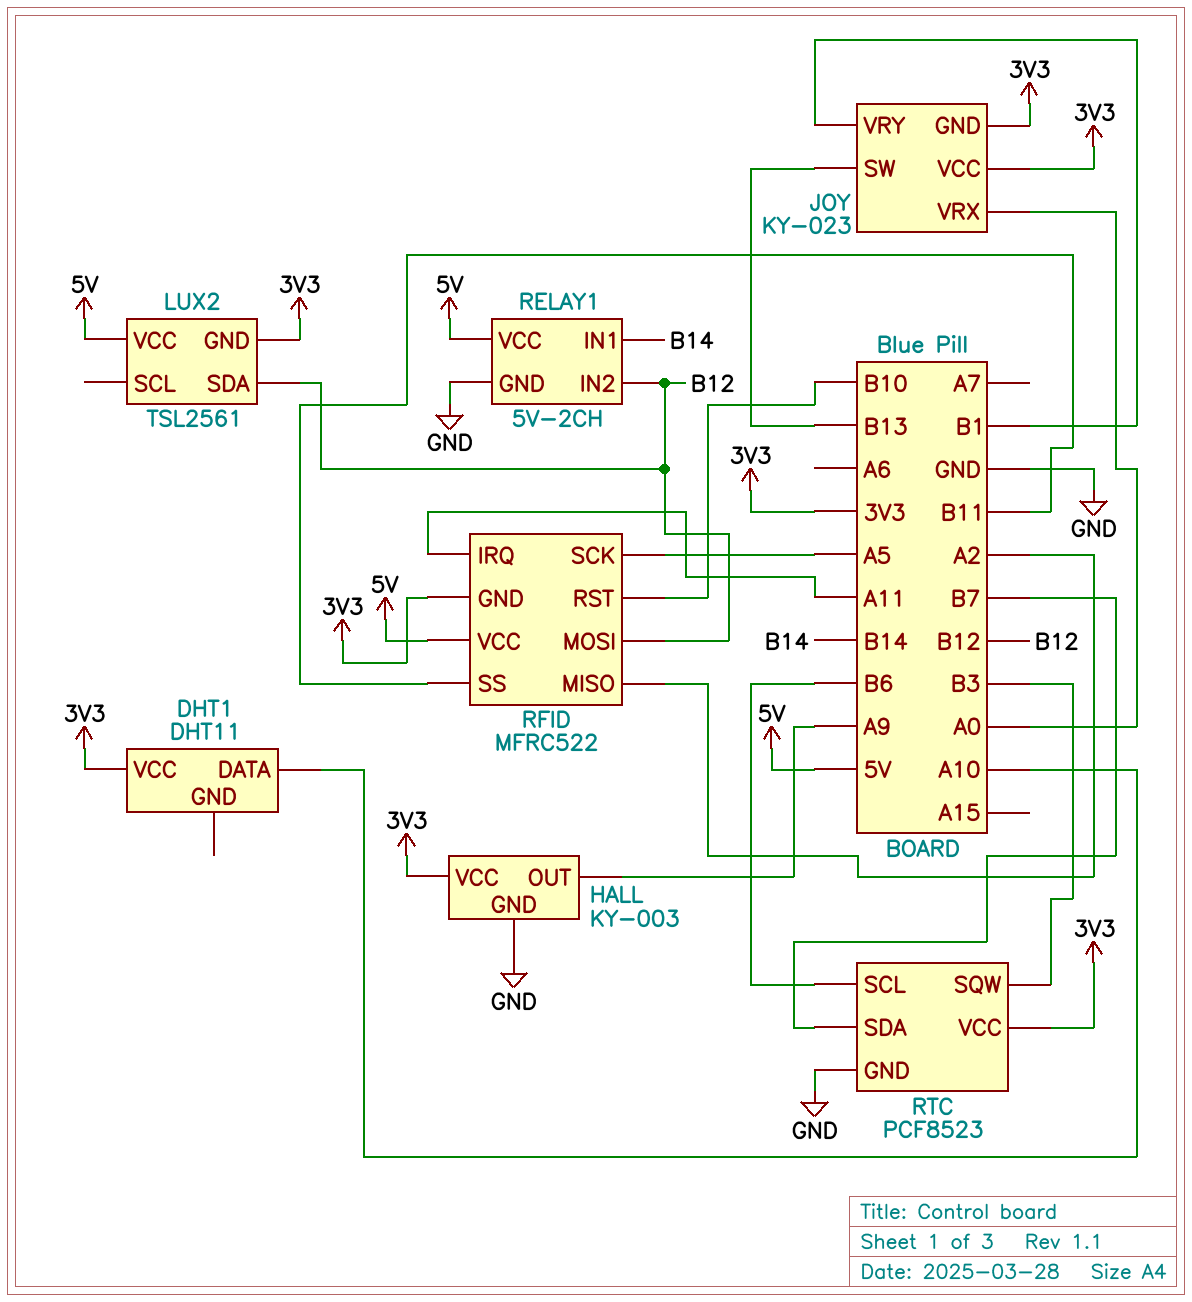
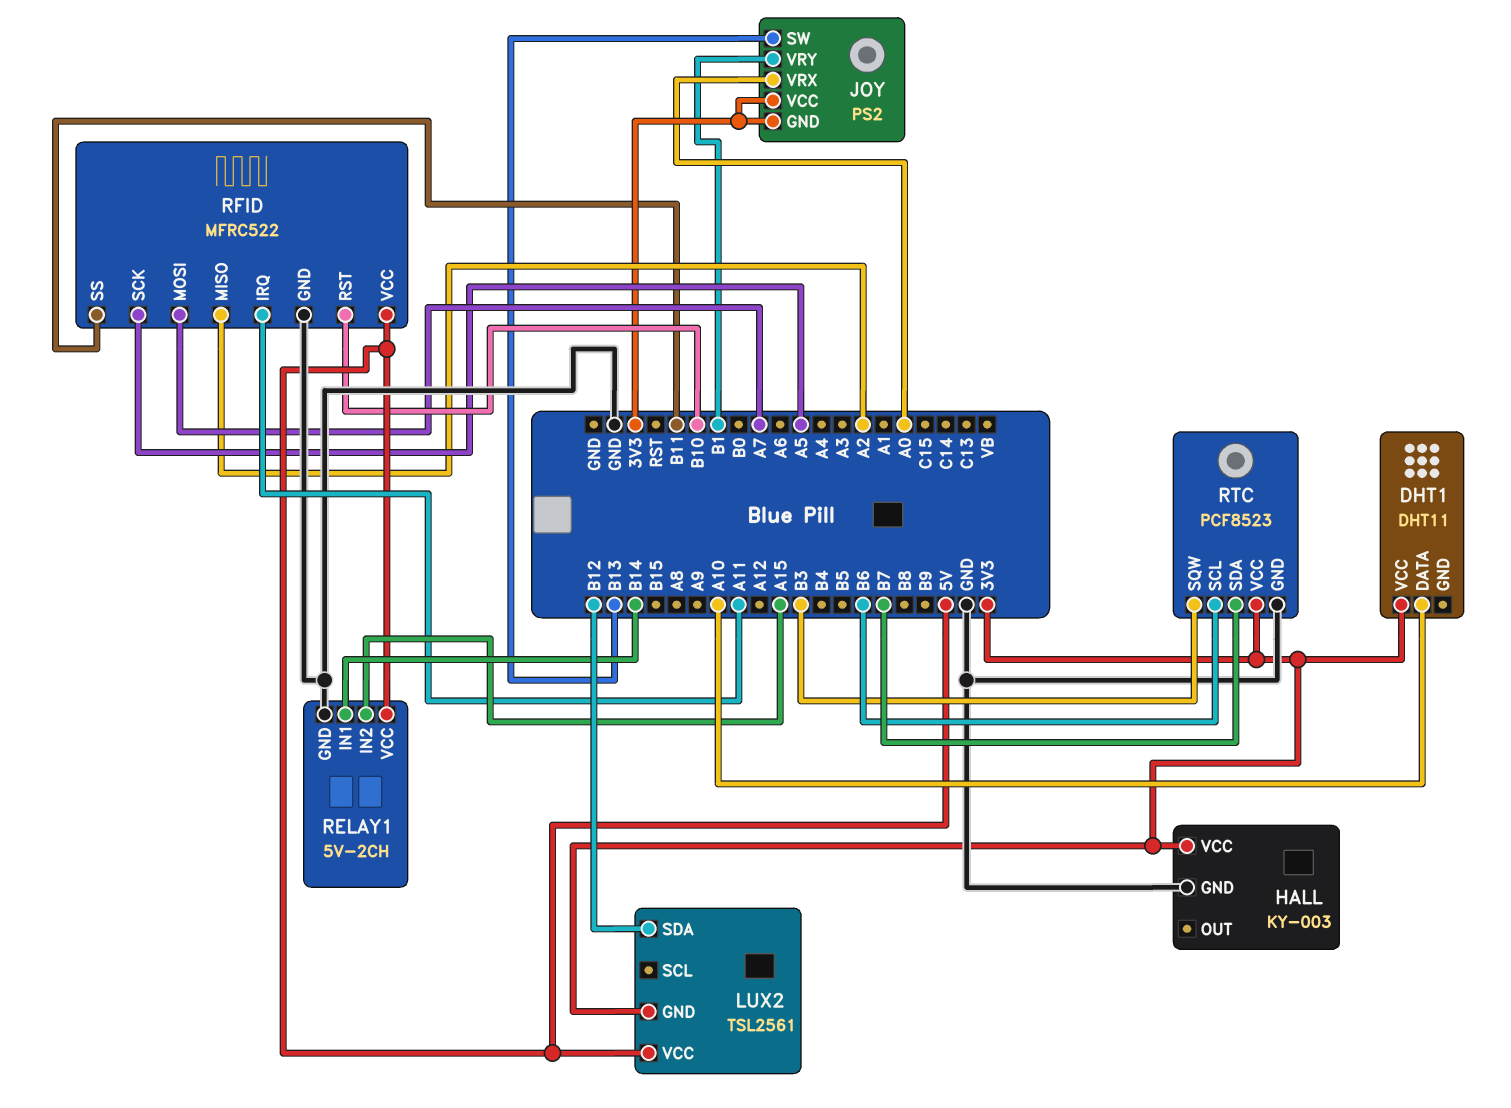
HALL pin OUT: A9 -> none
JOY: KY-023 -> PS2
RELAY1 pin IN2: B12 -> A15
RFID pin GND: 3V3 -> GND
RFID pin MOSI: B12 -> A7

